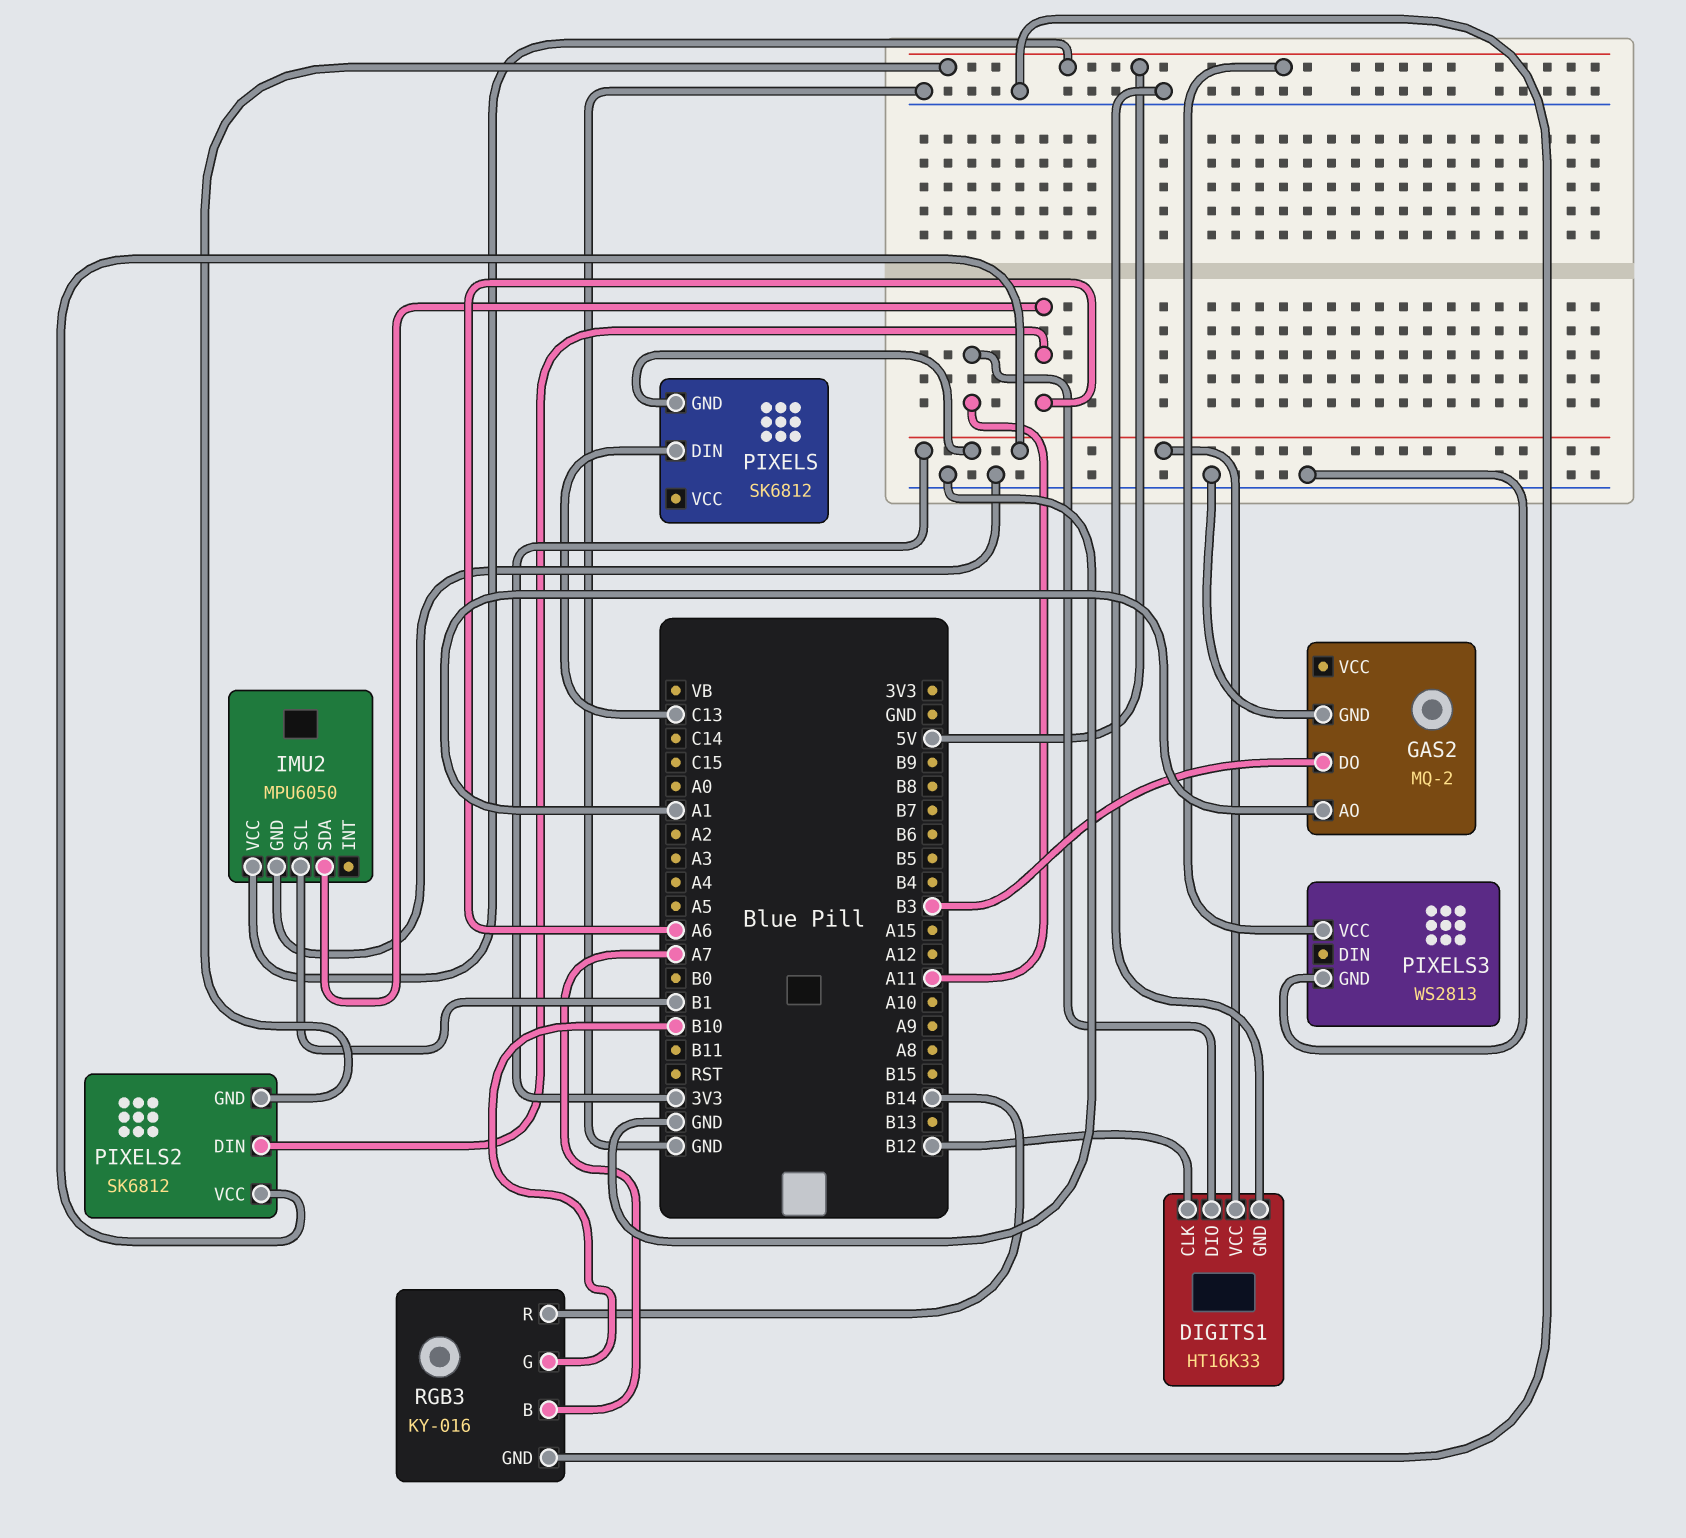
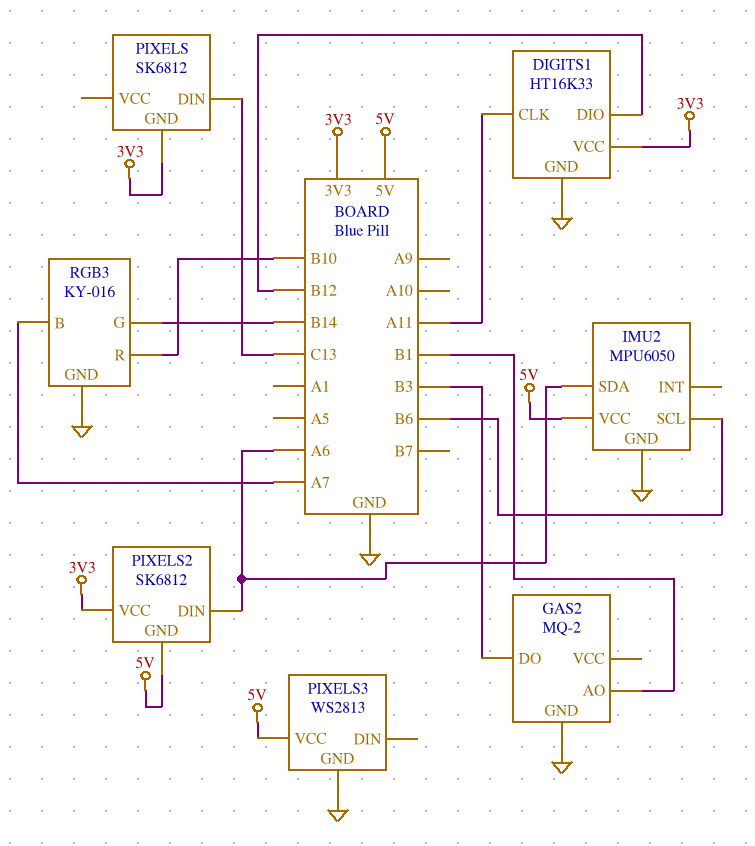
DIGITS1 pin CLK: B12 -> A11
DIGITS1 pin DIO: A11 -> B12
GAS2 pin AO: A1 -> B1
IMU2 pin SCL: B1 -> B6
RGB3 pin G: B10 -> B14
RGB3 pin R: B14 -> B10

